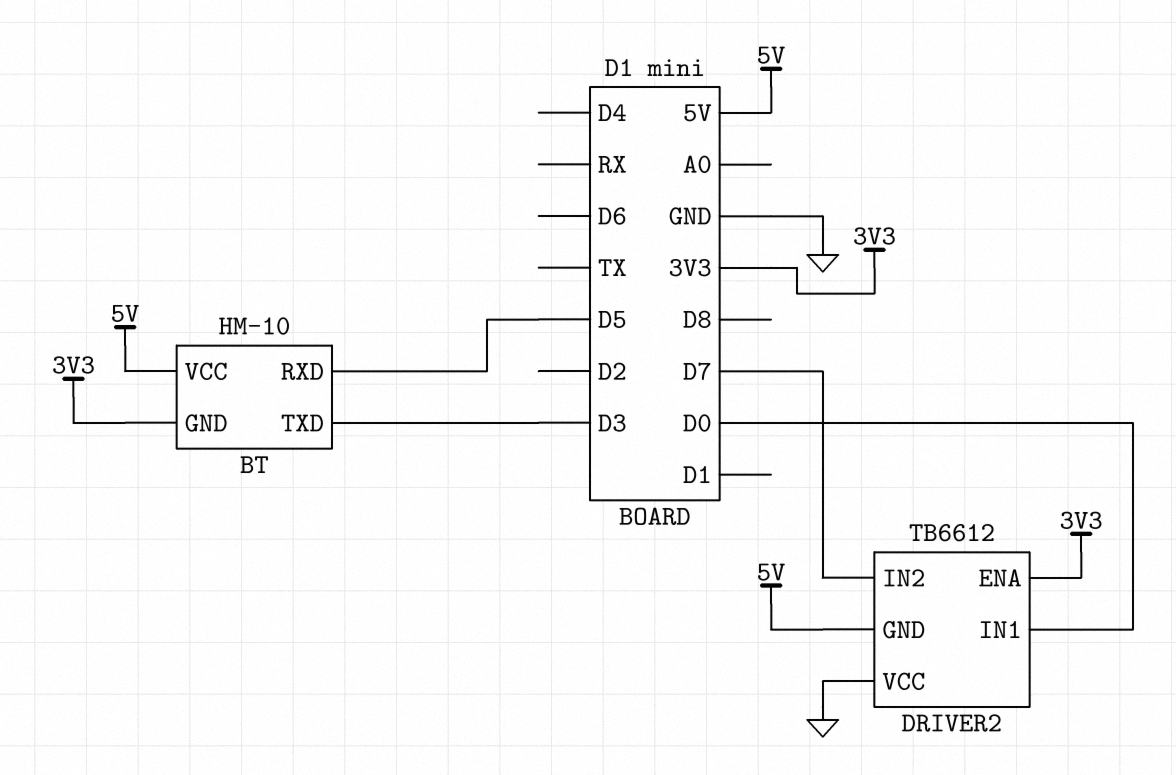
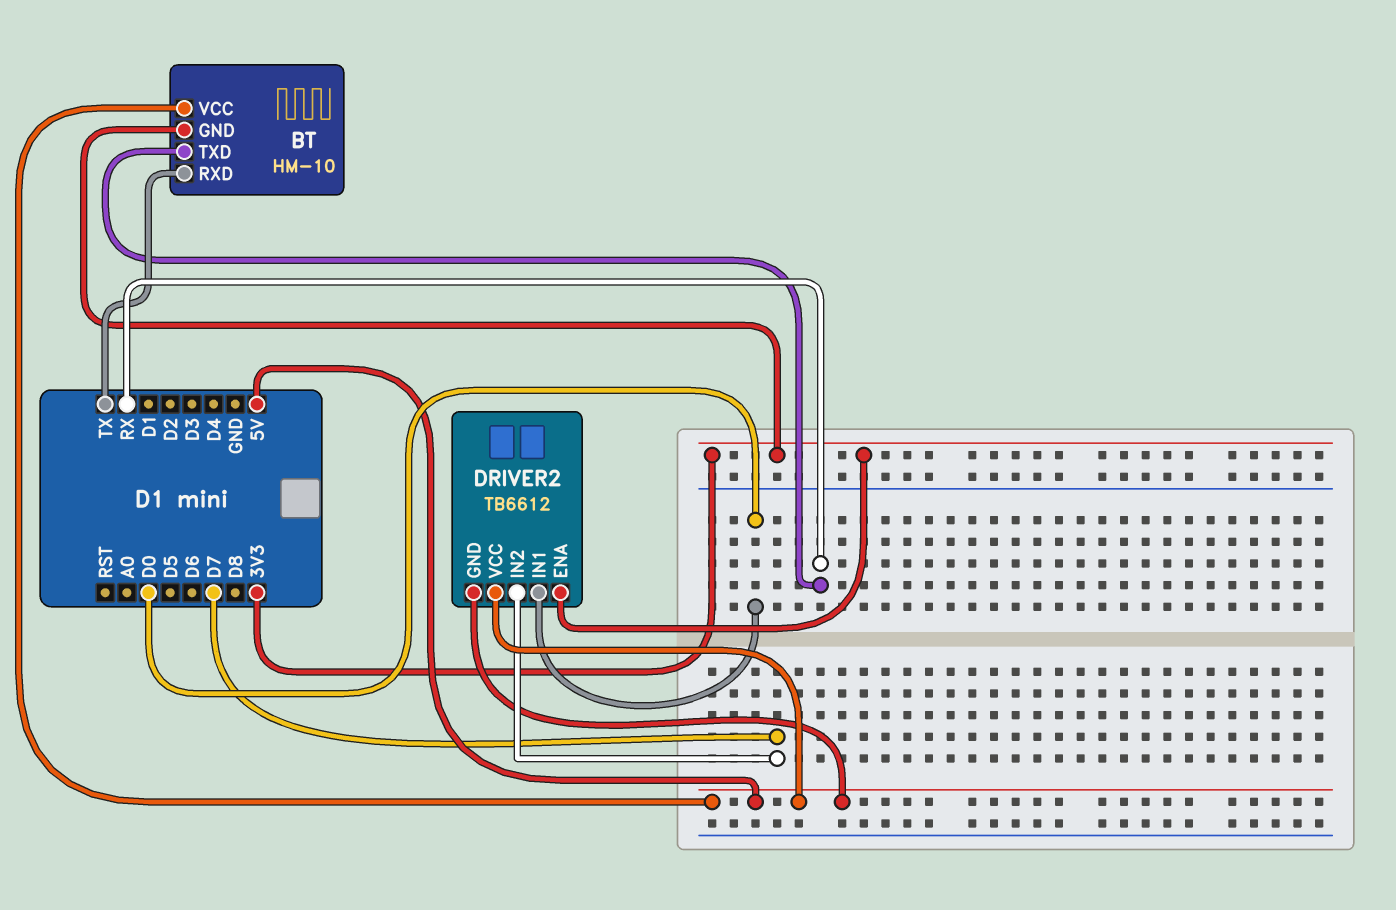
BT pin RXD: D5 -> TX
BT pin TXD: D3 -> RX
DRIVER2 pin VCC: GND -> 5V

